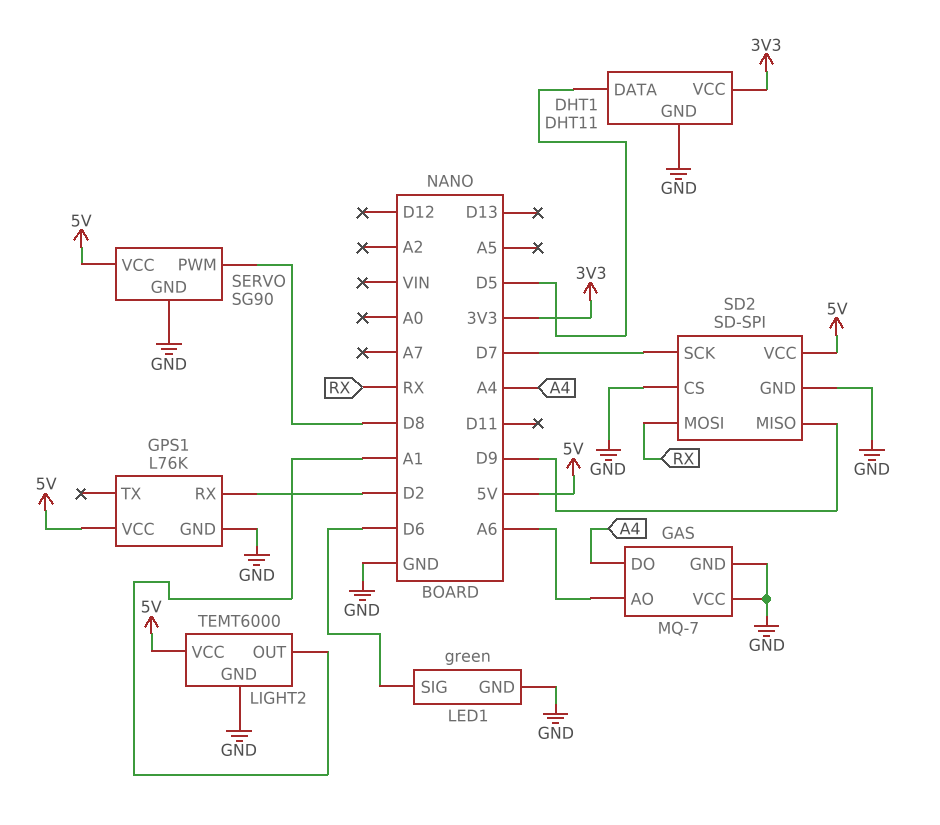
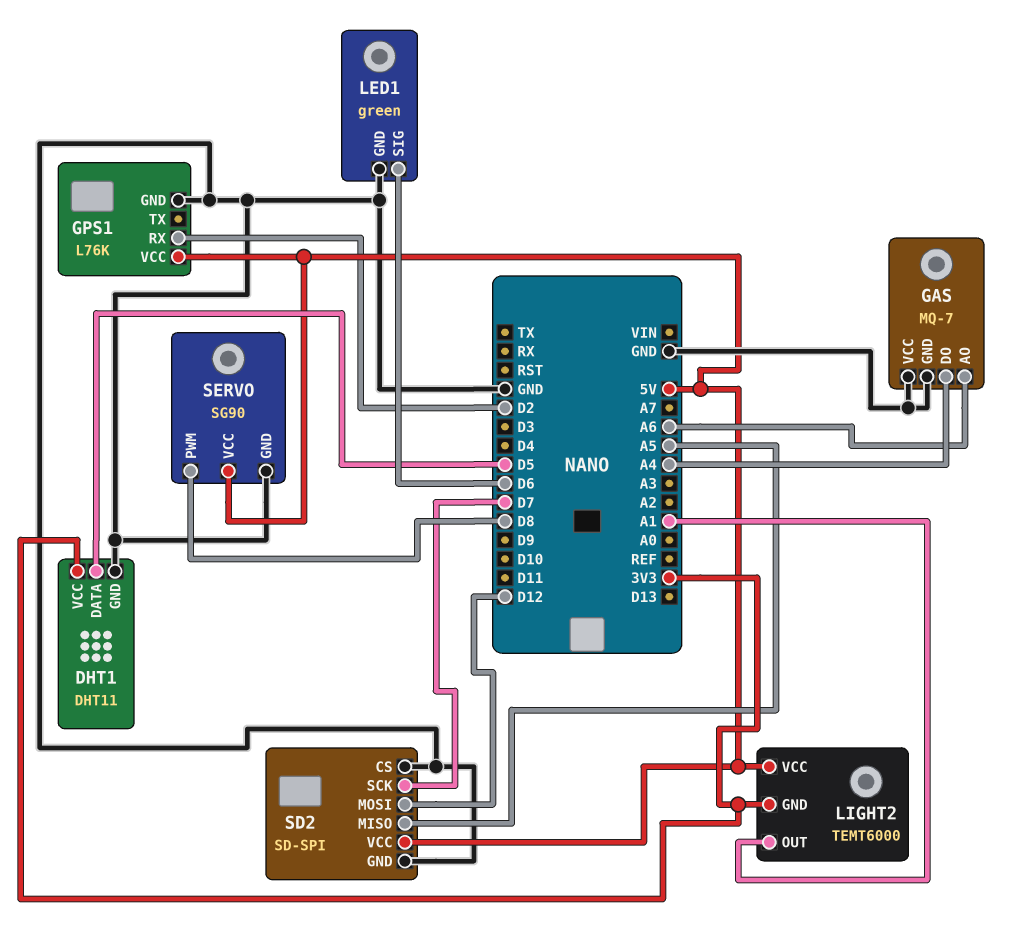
LIGHT2 pin GND: GND -> 3V3
SD2 pin MISO: D9 -> A5
SD2 pin MOSI: RX -> D12

